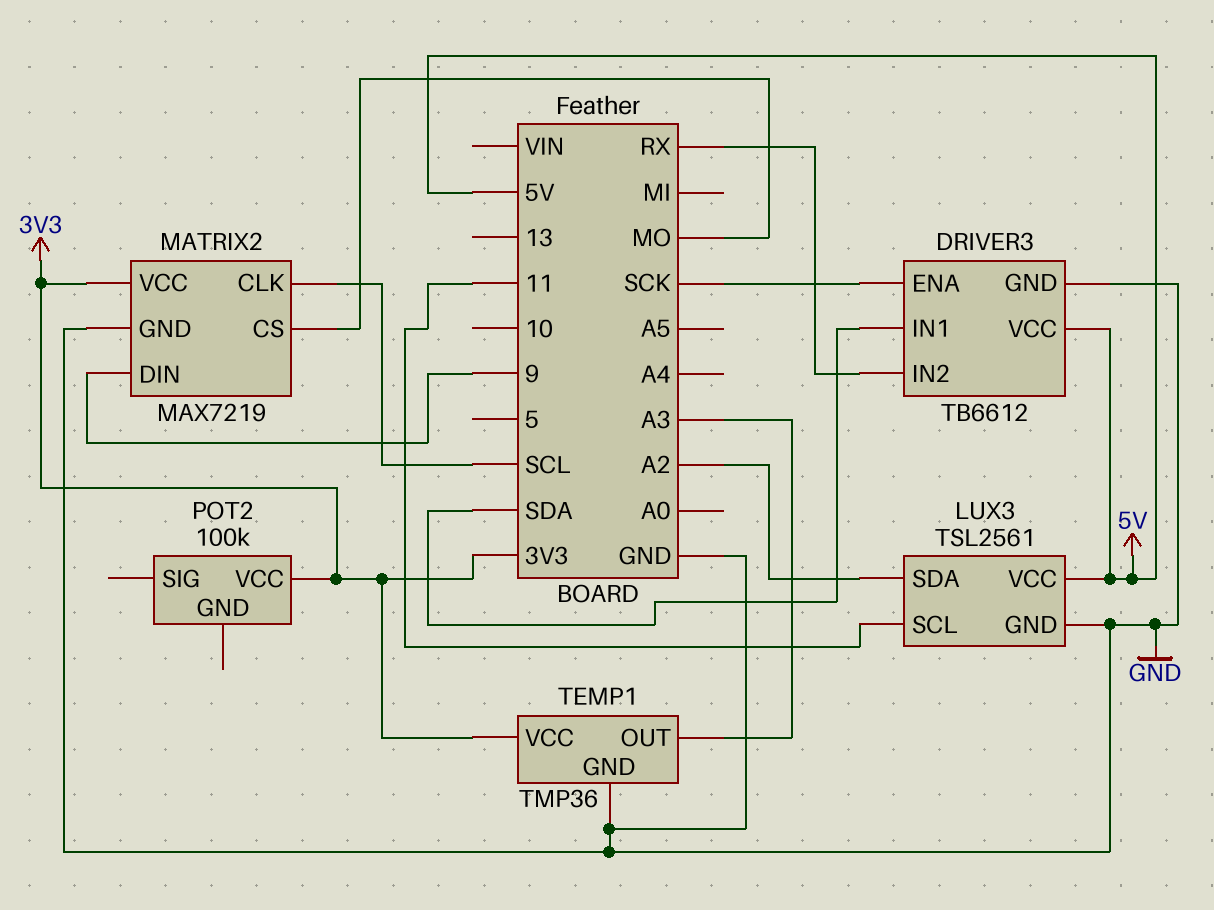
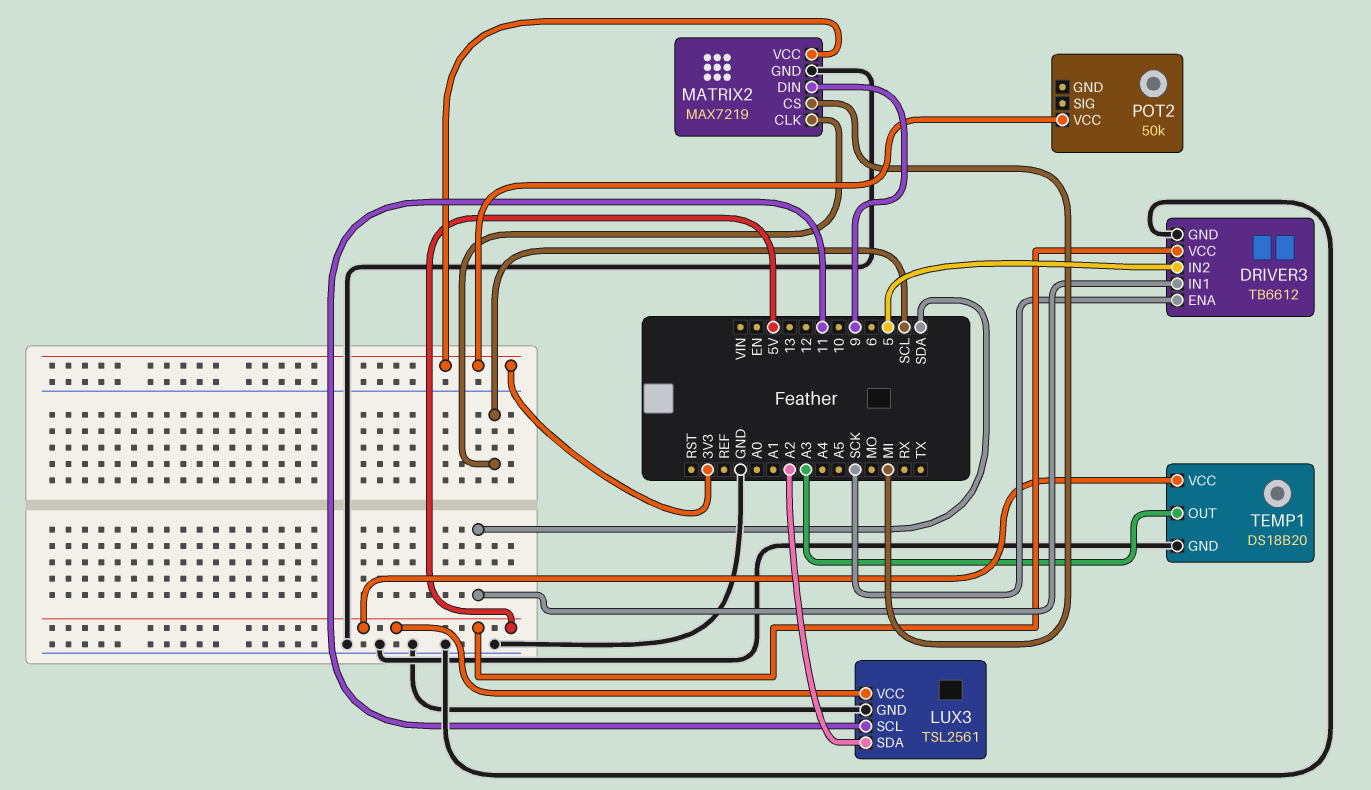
DRIVER3 pin IN2: RX -> 5
MATRIX2 pin CS: MO -> MI
POT2: 100k -> 50k
TEMP1: TMP36 -> DS18B20
TEMP1 pin VCC: 3V3 -> 5V

